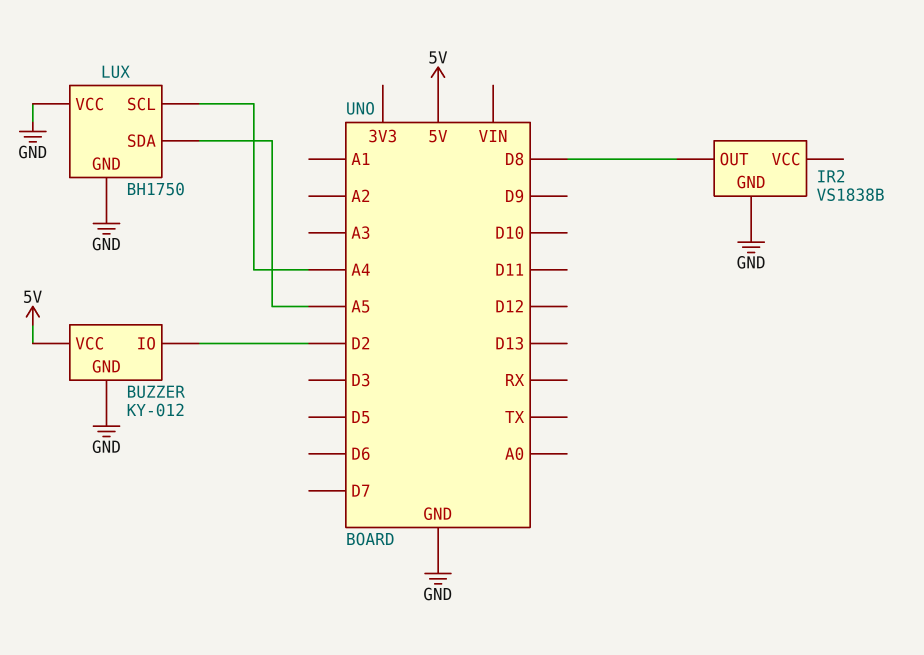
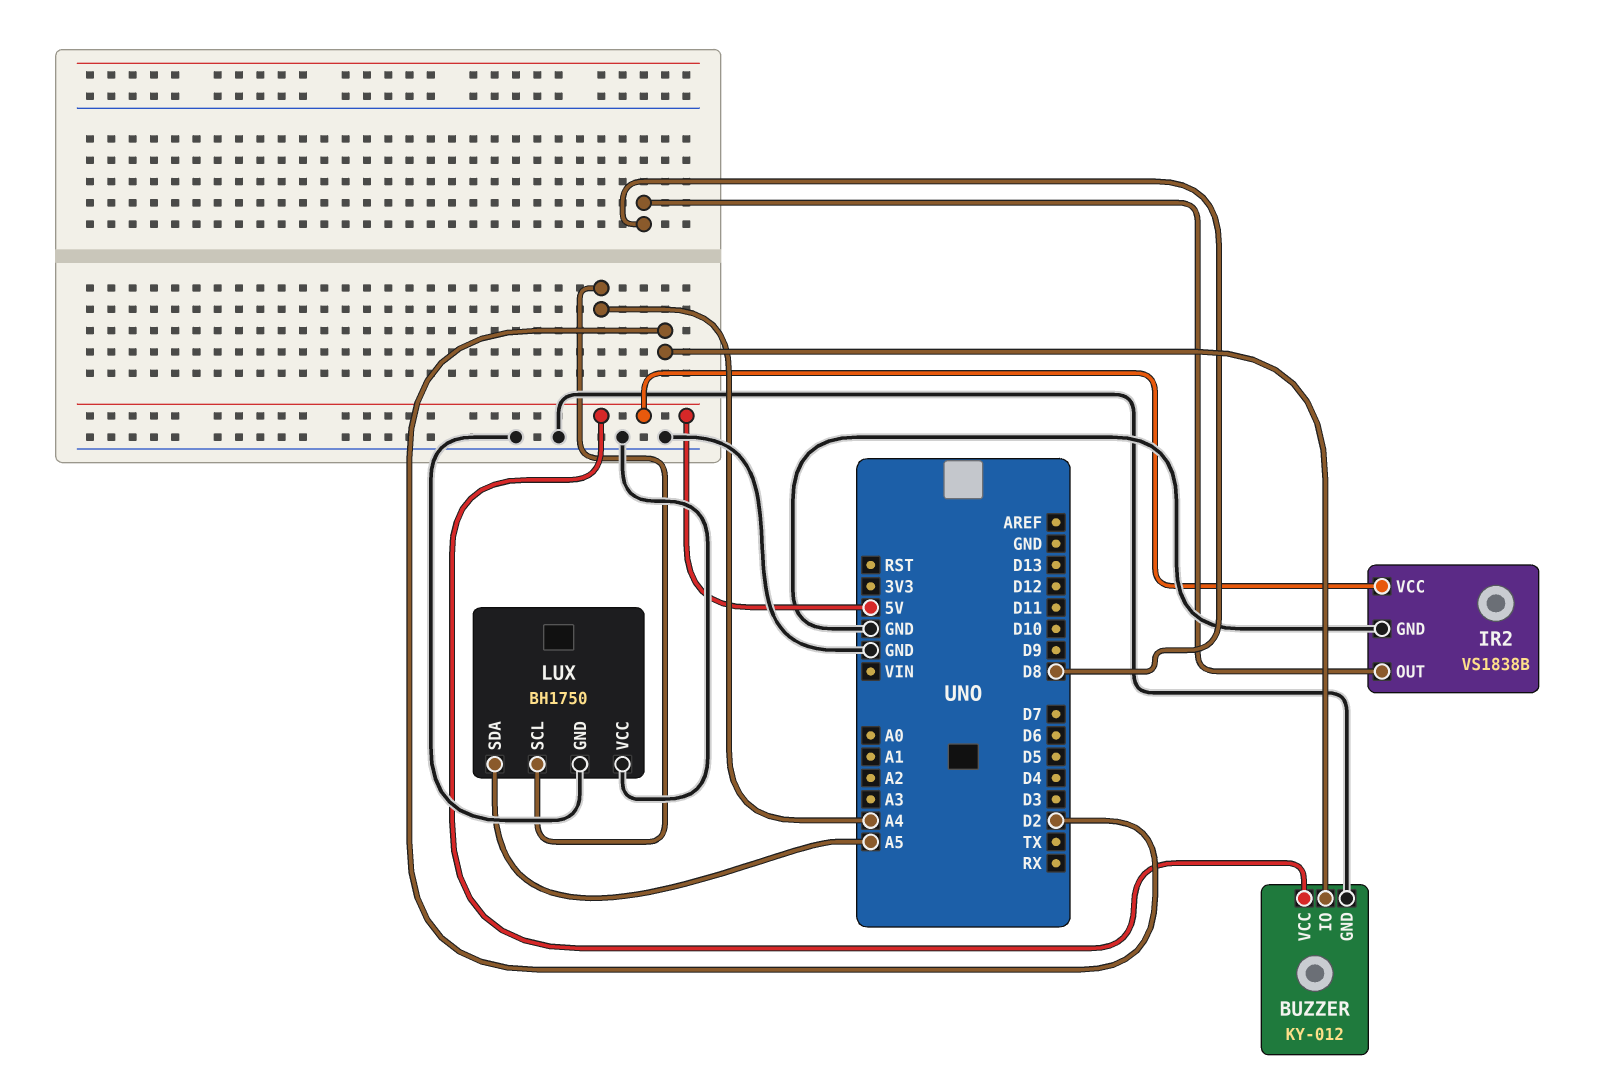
IR2 pin VCC: none -> 5V

